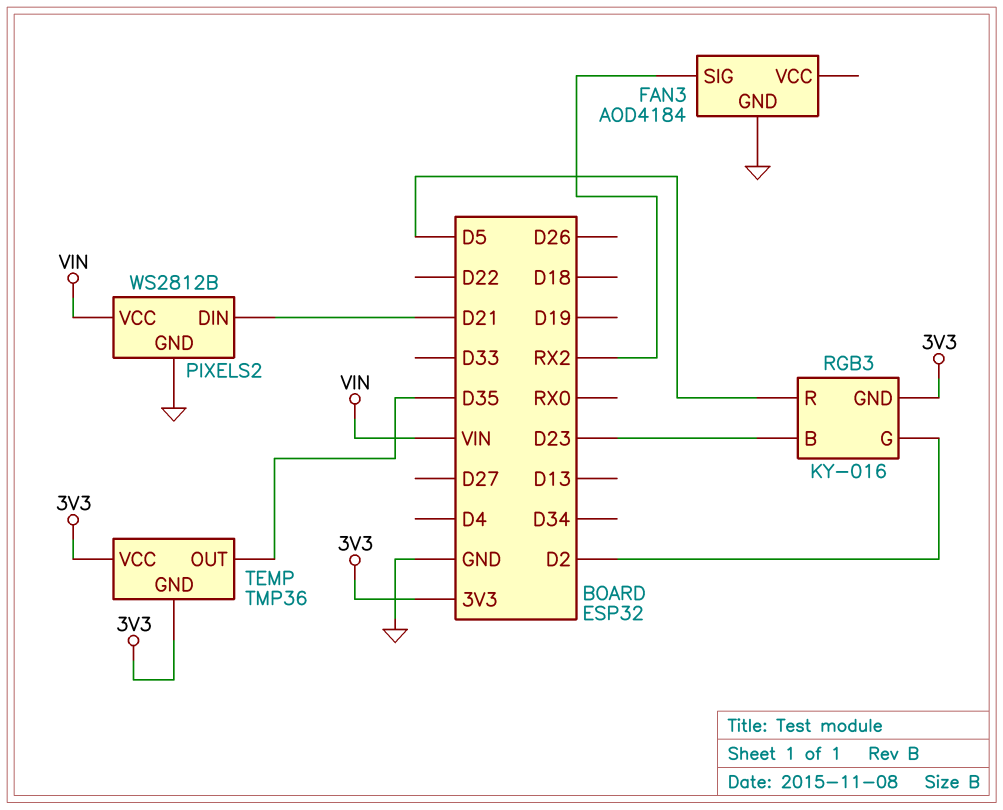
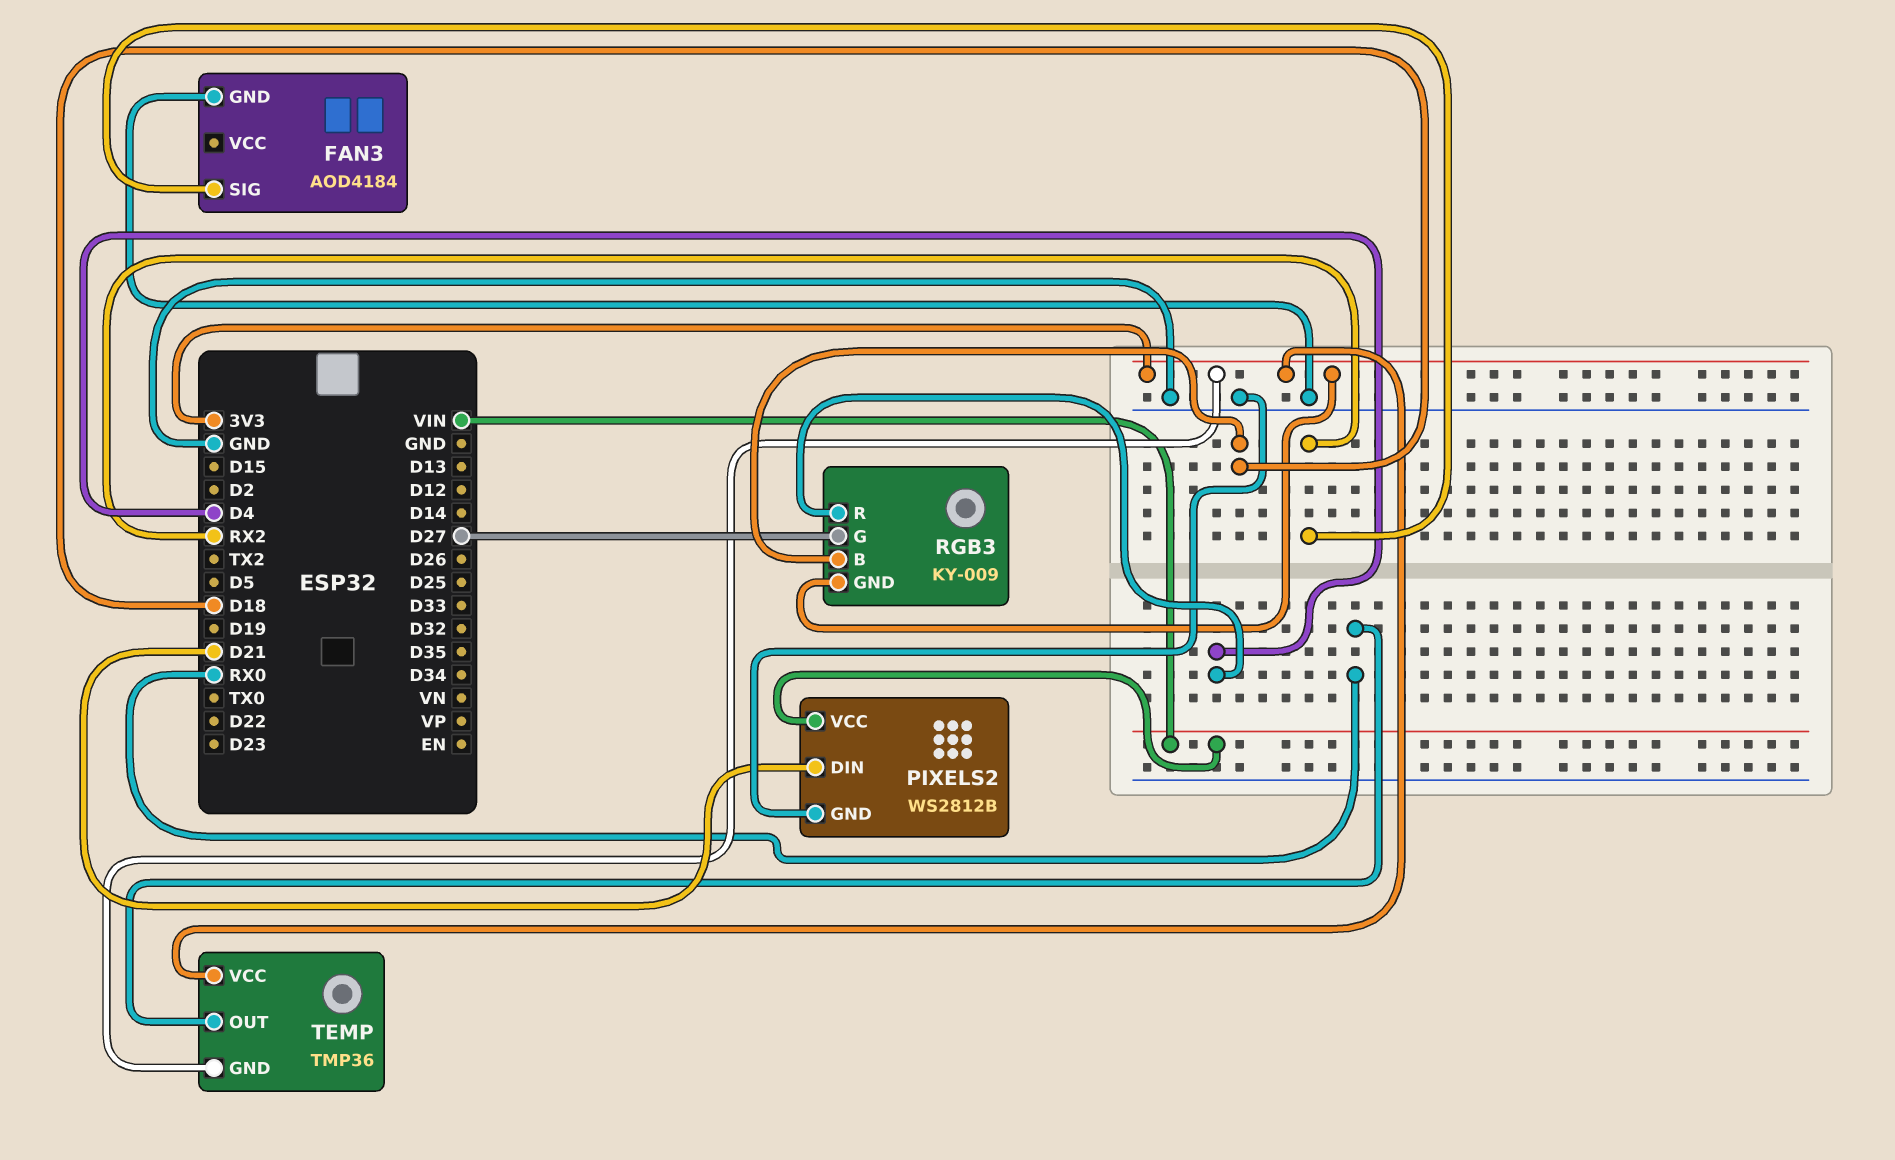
RGB3: KY-016 -> KY-009
RGB3 pin B: D23 -> D18
RGB3 pin G: D2 -> D27
RGB3 pin R: D5 -> D4
TEMP pin OUT: D35 -> RX0

